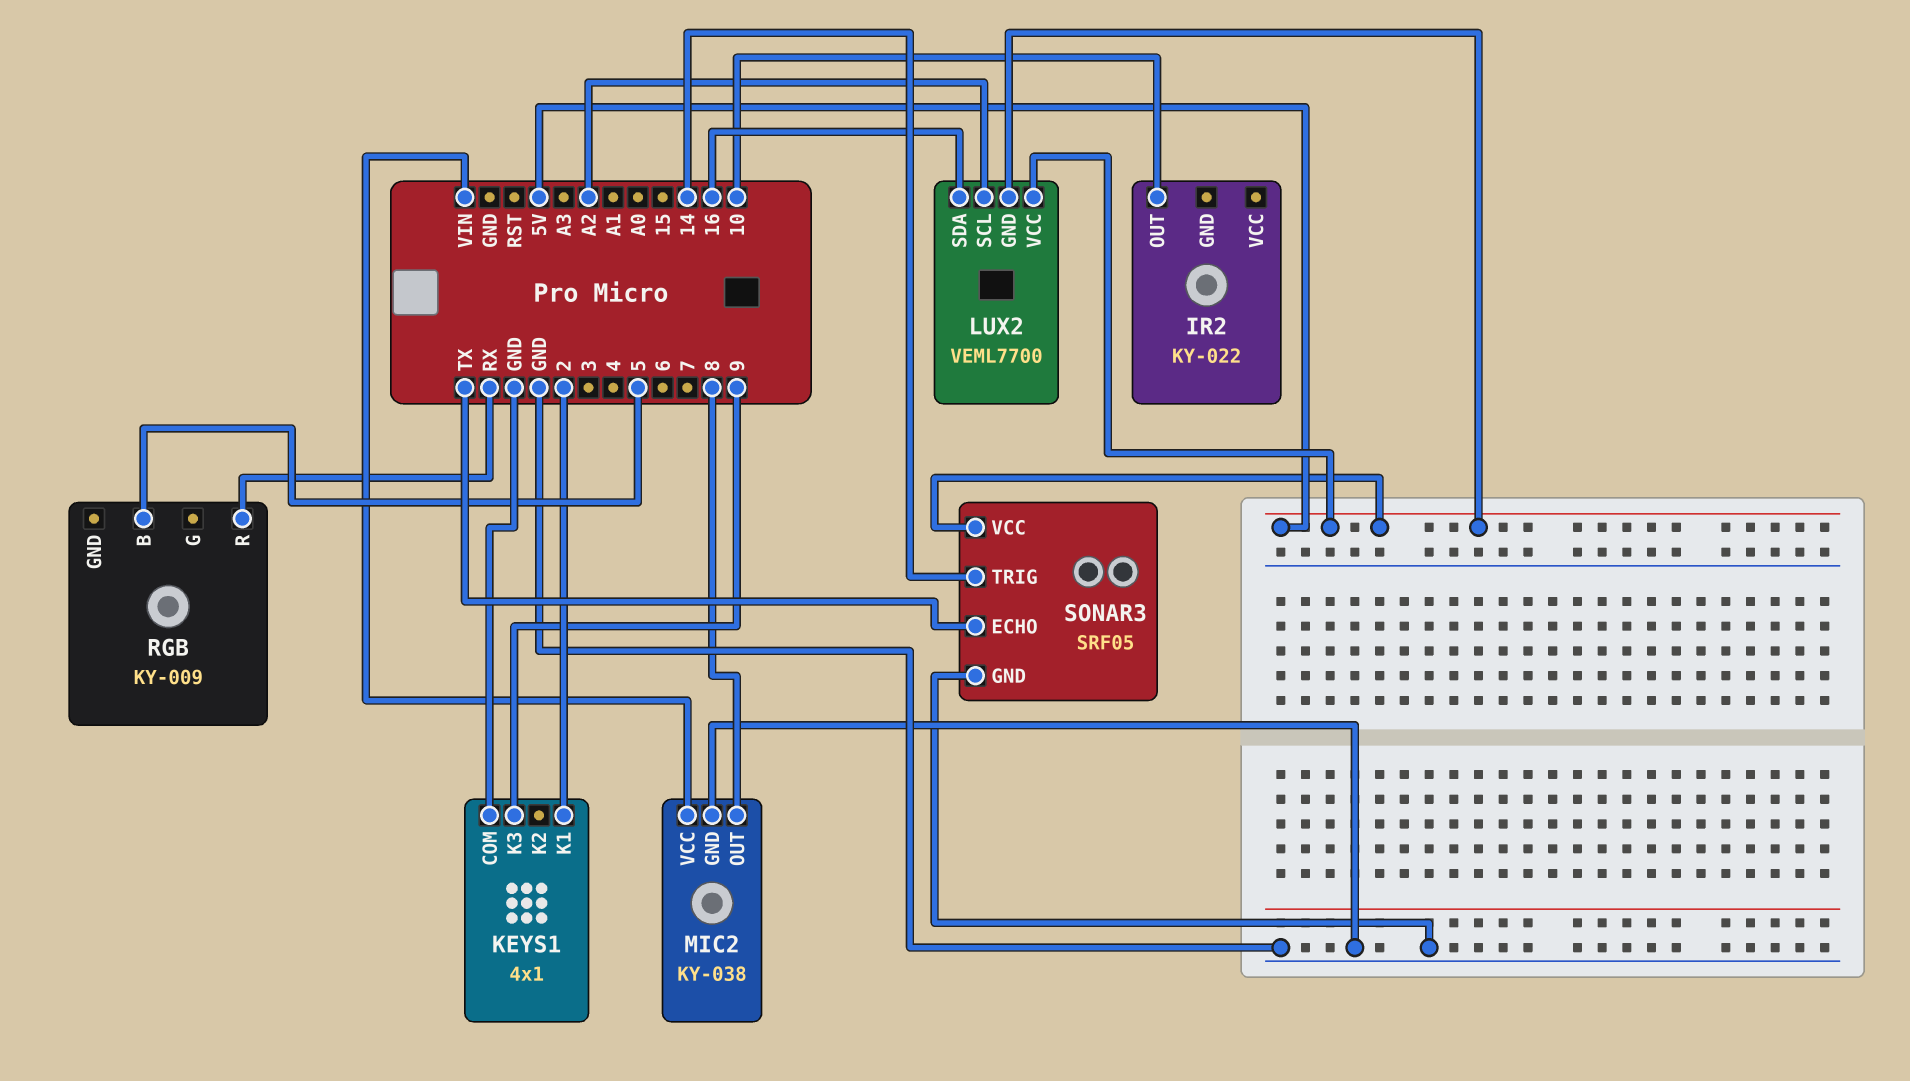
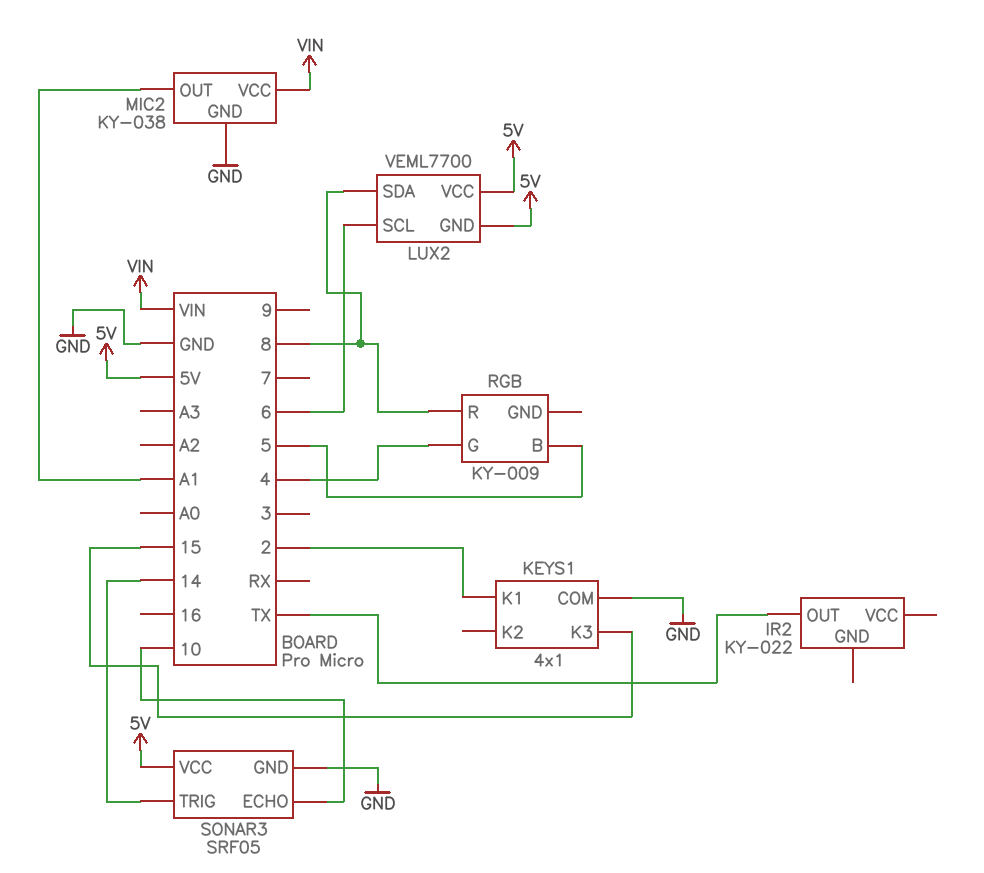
IR2 pin OUT: 10 -> TX
KEYS1 pin K3: 9 -> 15
LUX2 pin SCL: A2 -> 6
LUX2 pin SDA: 16 -> 8
MIC2 pin OUT: 8 -> A1
RGB pin G: none -> 4
RGB pin R: RX -> 8
SONAR3 pin ECHO: TX -> 10

